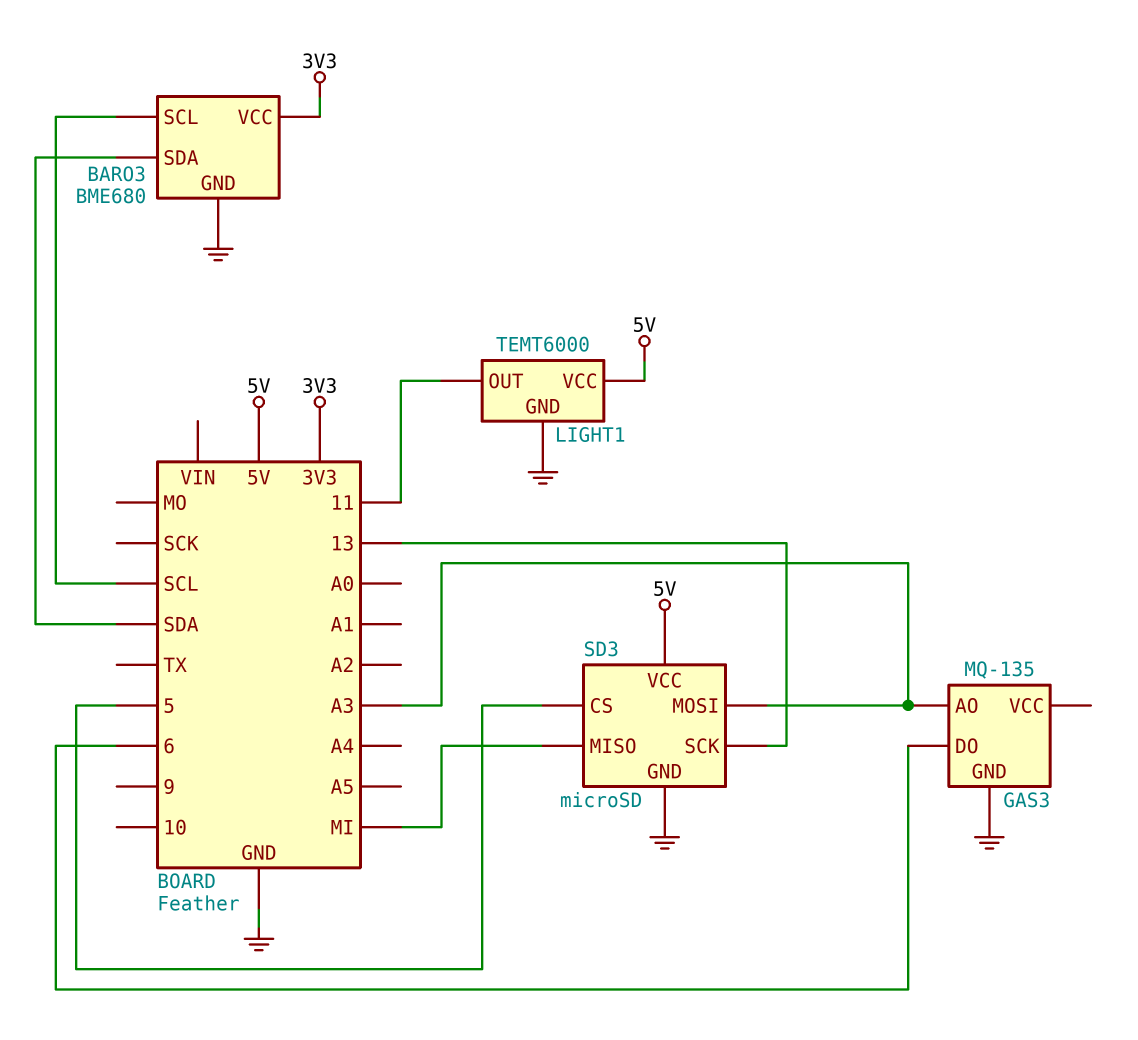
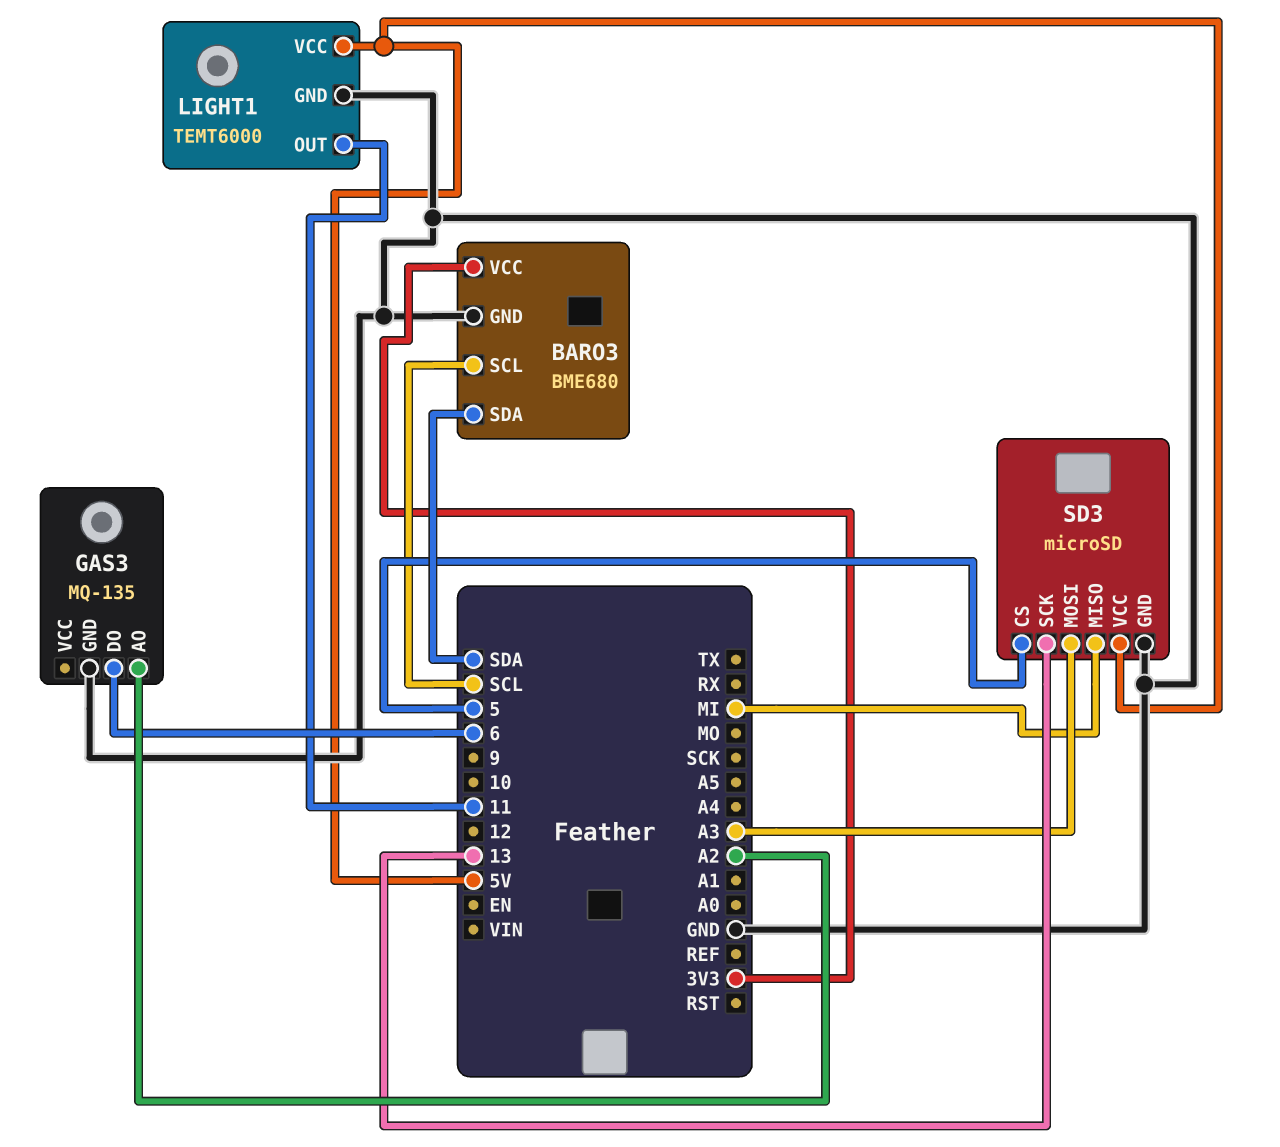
GAS3 pin AO: A3 -> A2

